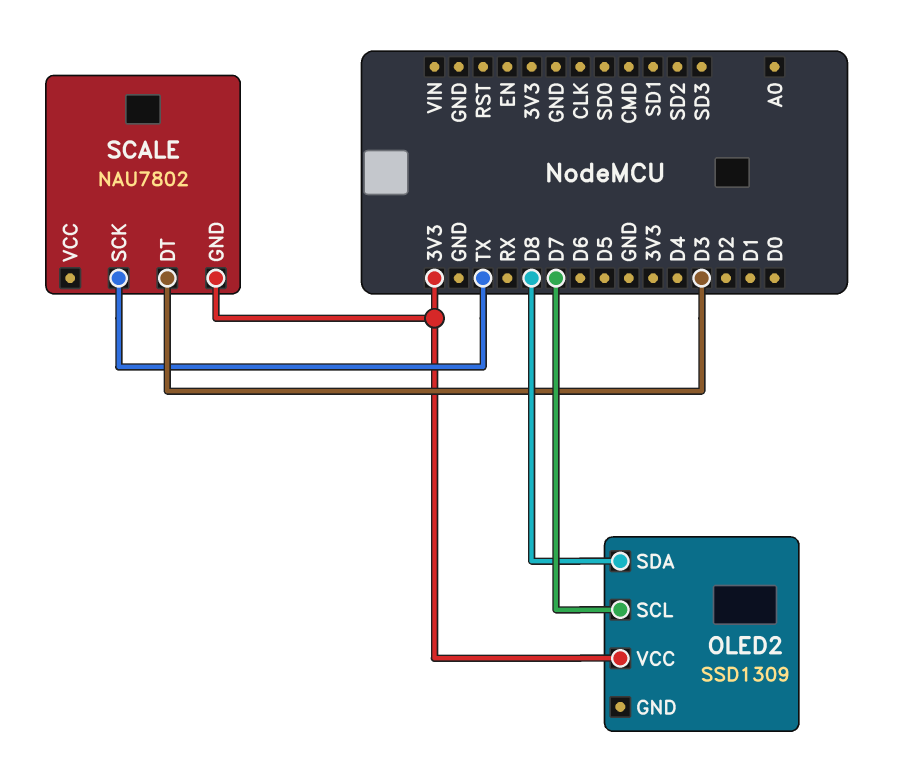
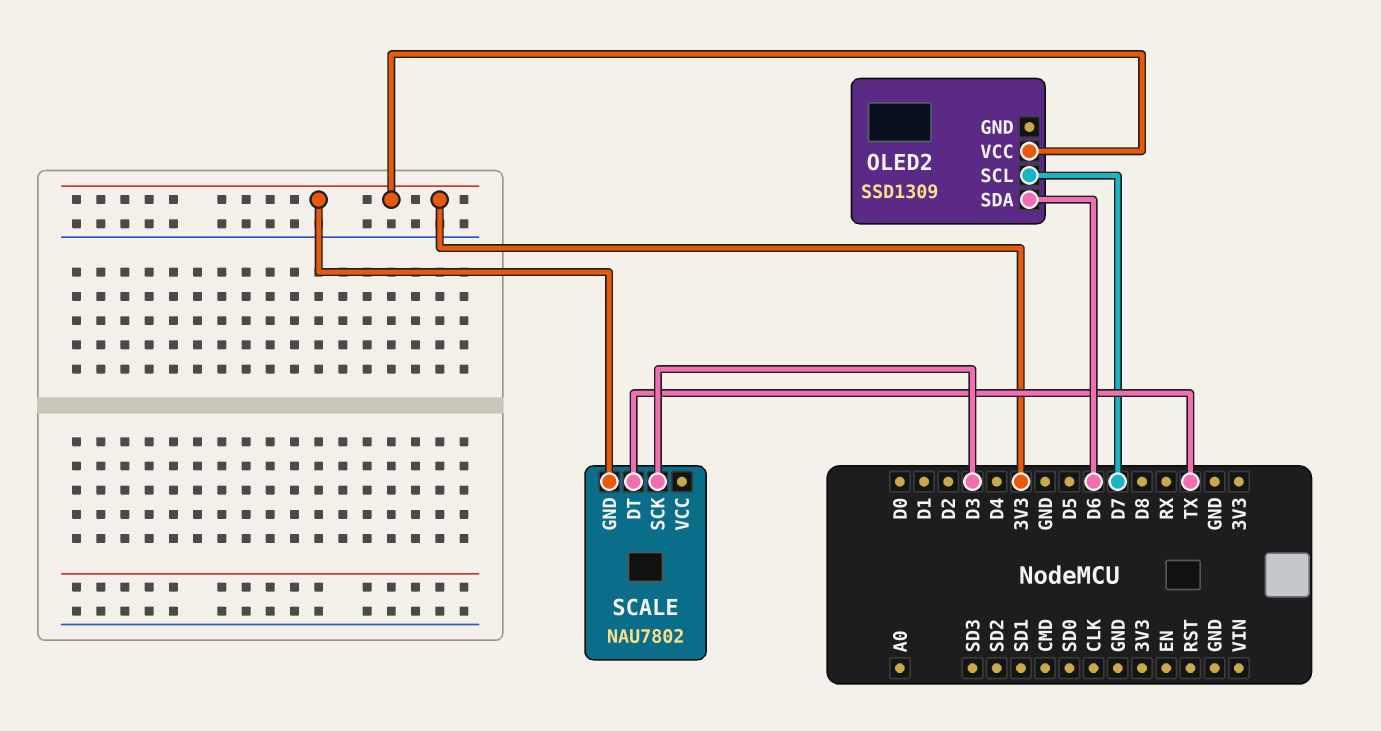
OLED2 pin SDA: D8 -> D6
SCALE pin DT: D3 -> TX
SCALE pin SCK: TX -> D3

